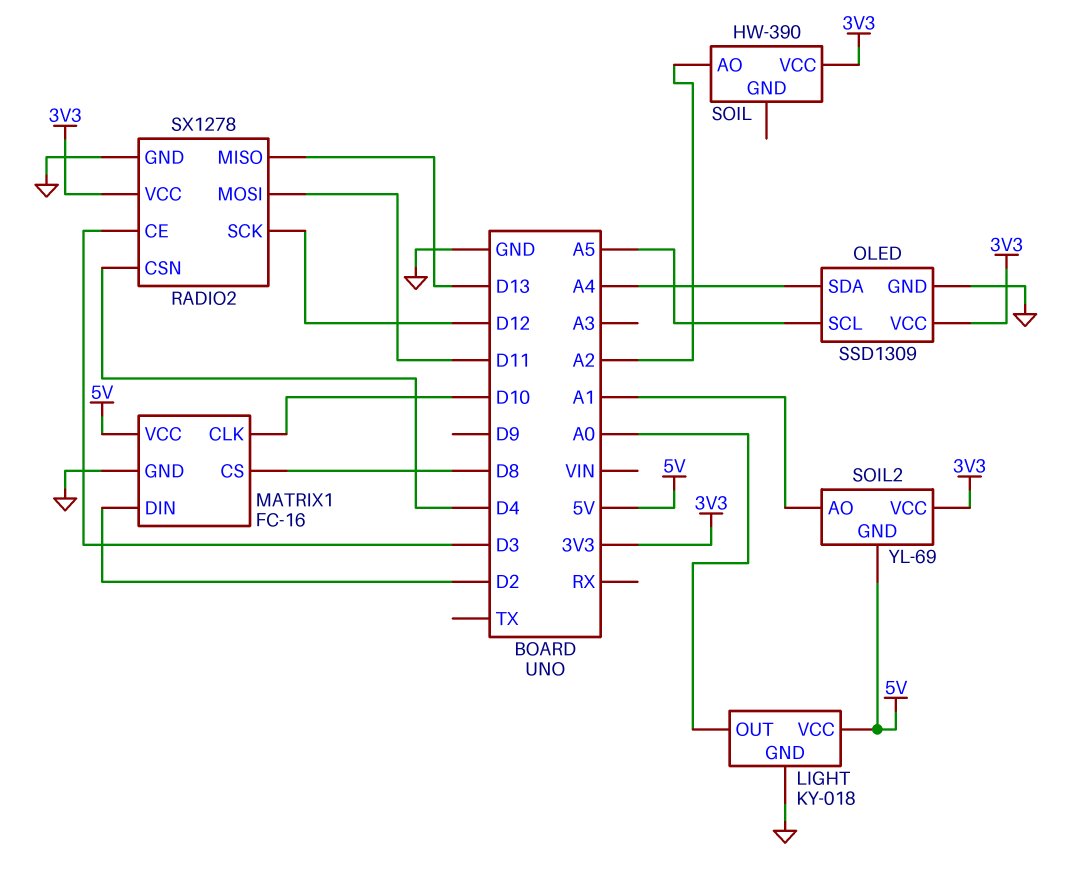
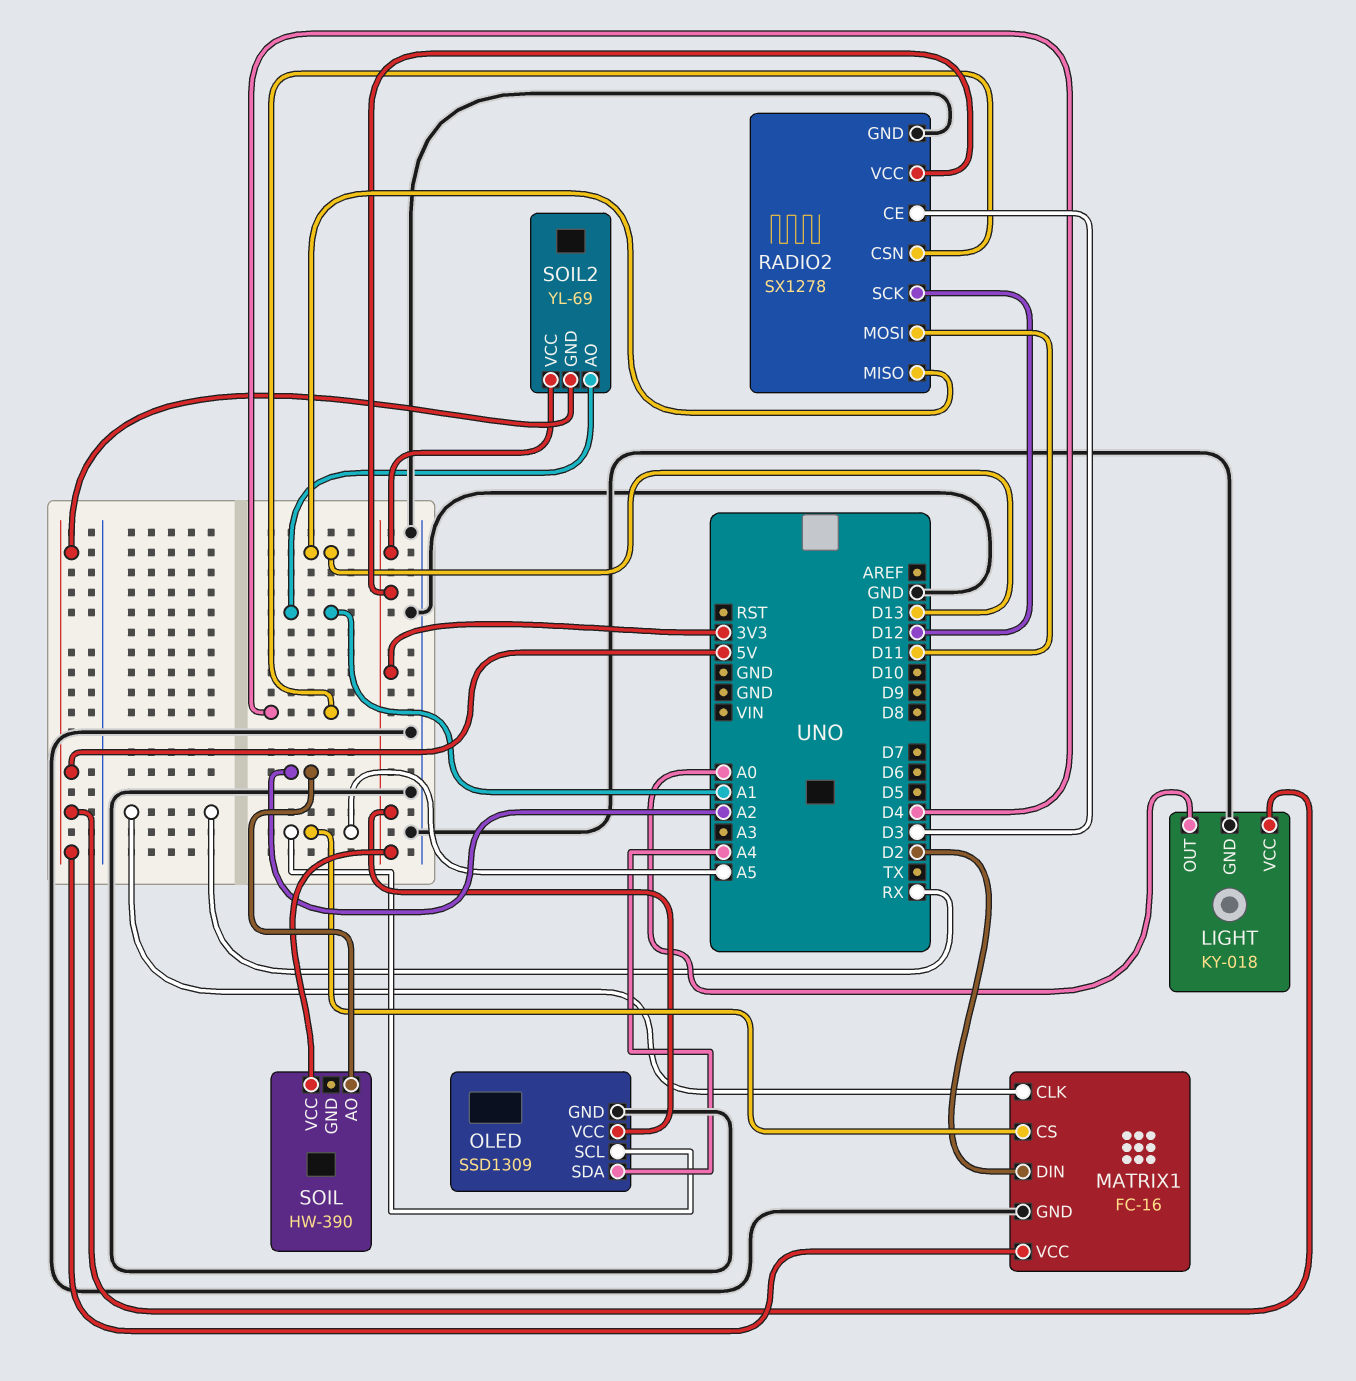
MATRIX1 pin CLK: D10 -> RX
MATRIX1 pin CS: D8 -> A5

